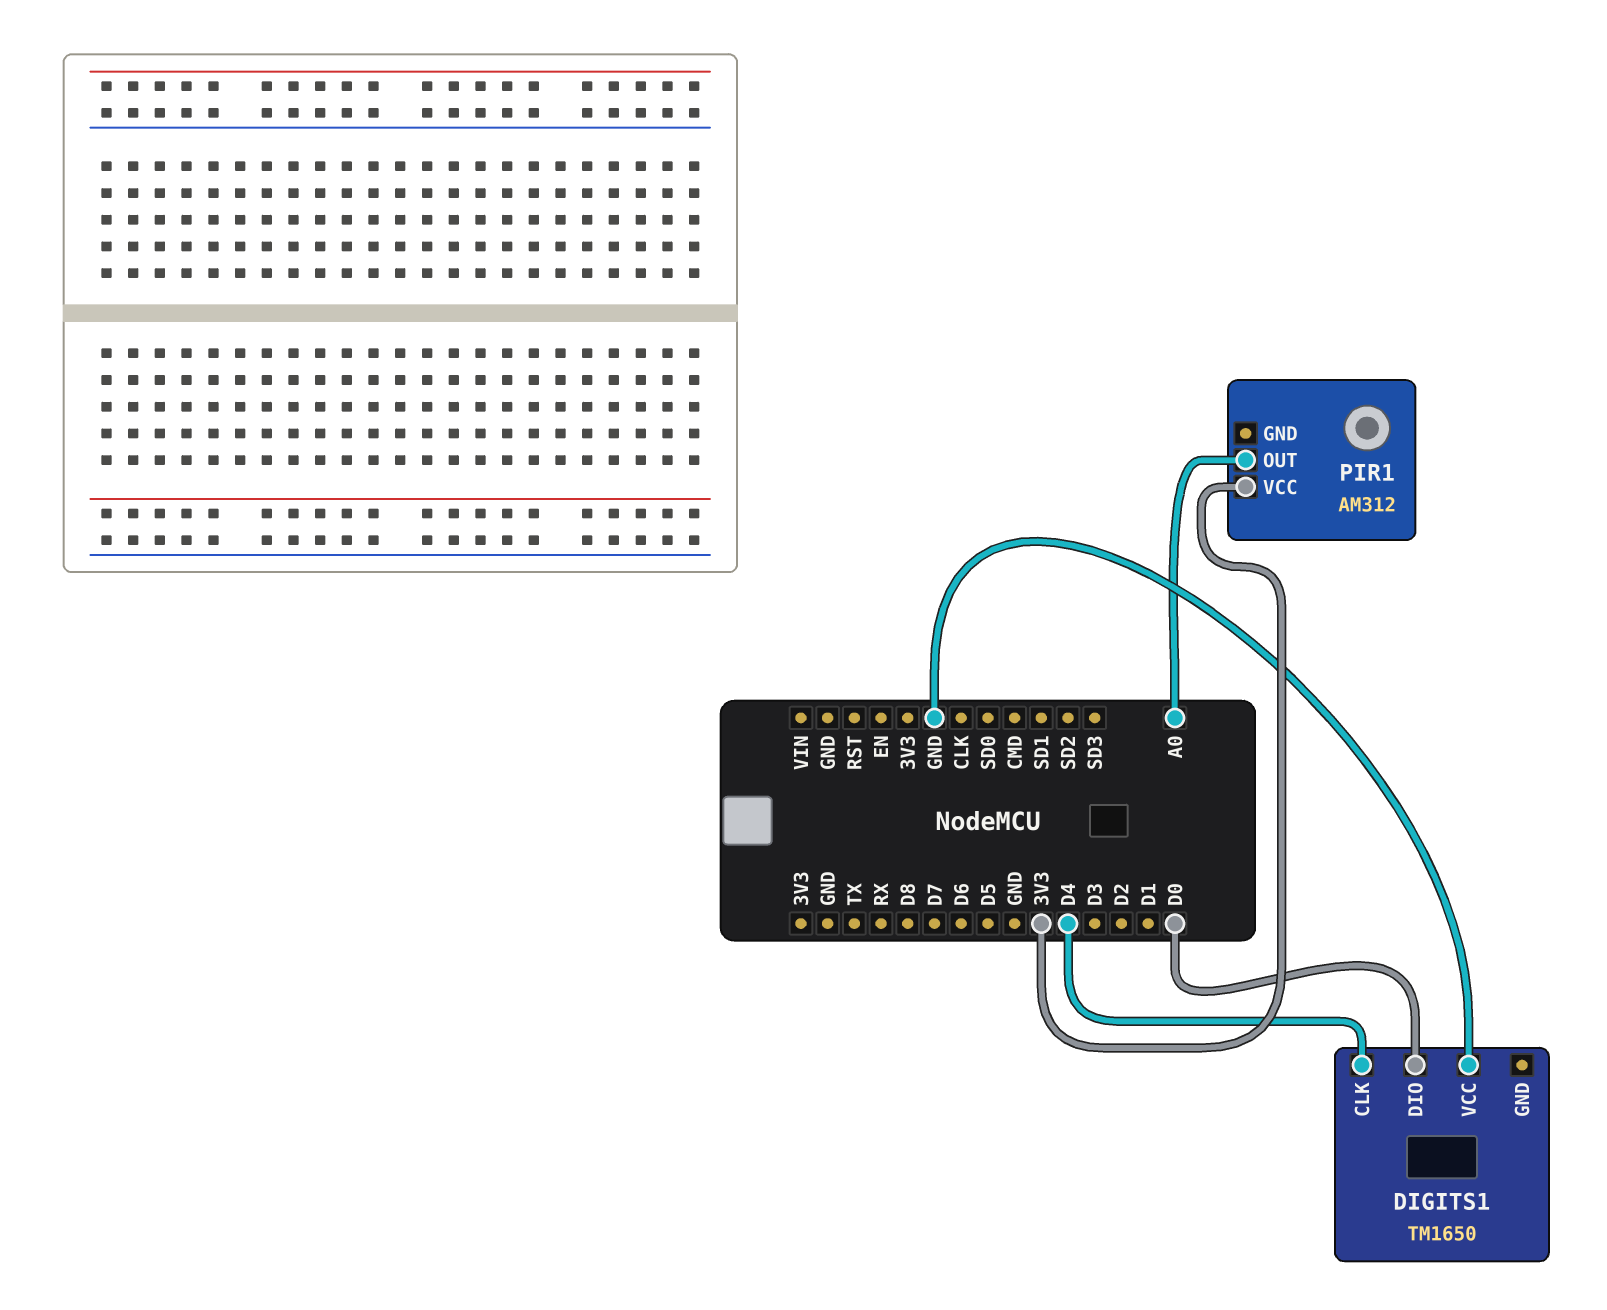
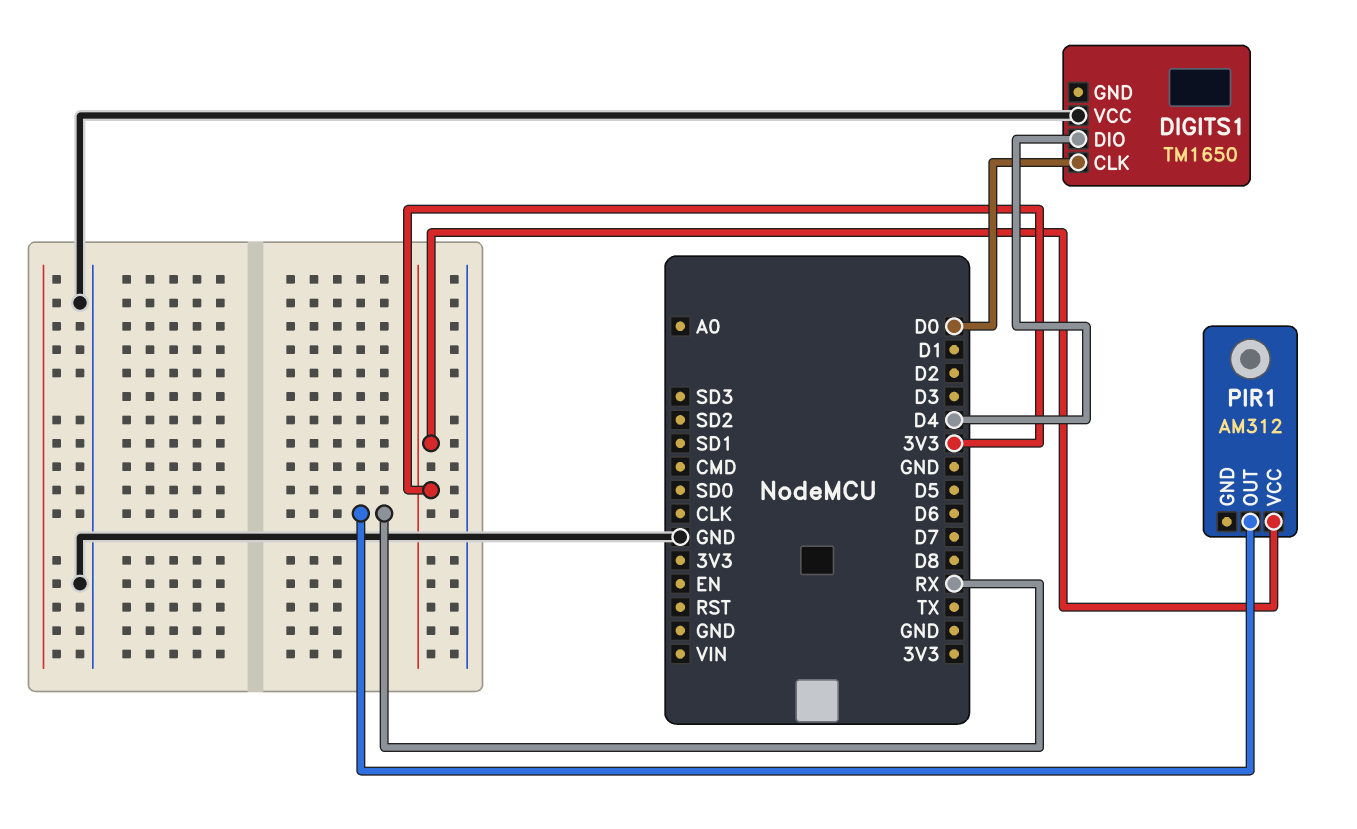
DIGITS1 pin CLK: D4 -> D0
DIGITS1 pin DIO: D0 -> D4
PIR1 pin OUT: A0 -> RX

